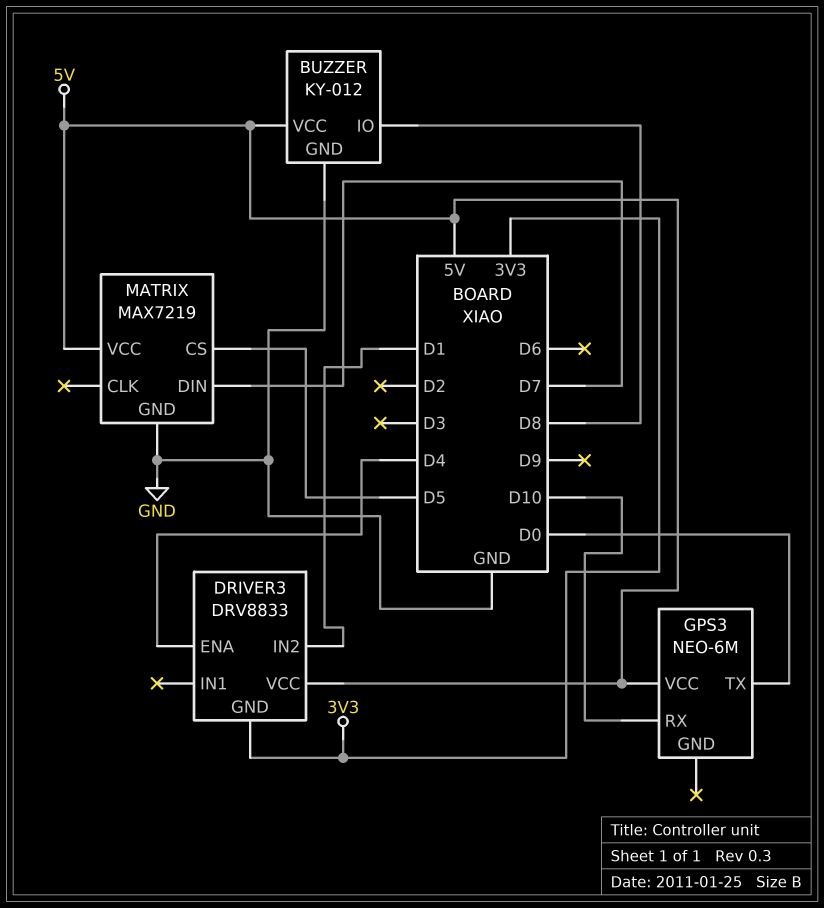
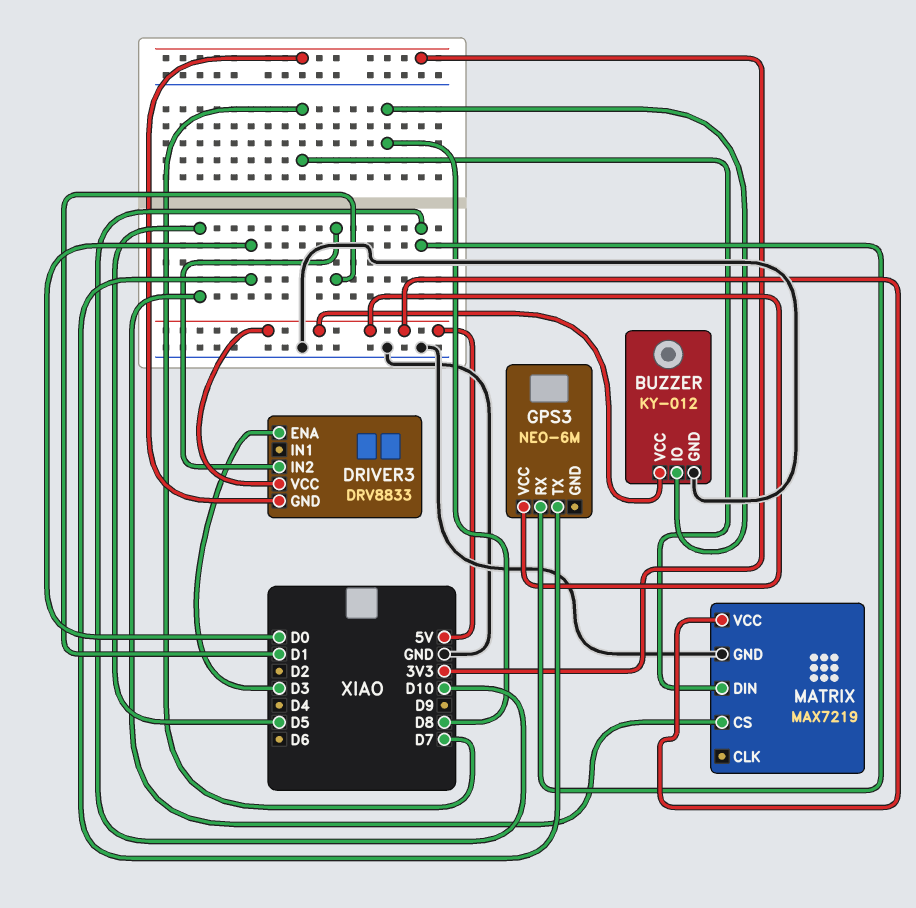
DRIVER3 pin ENA: D4 -> D3

